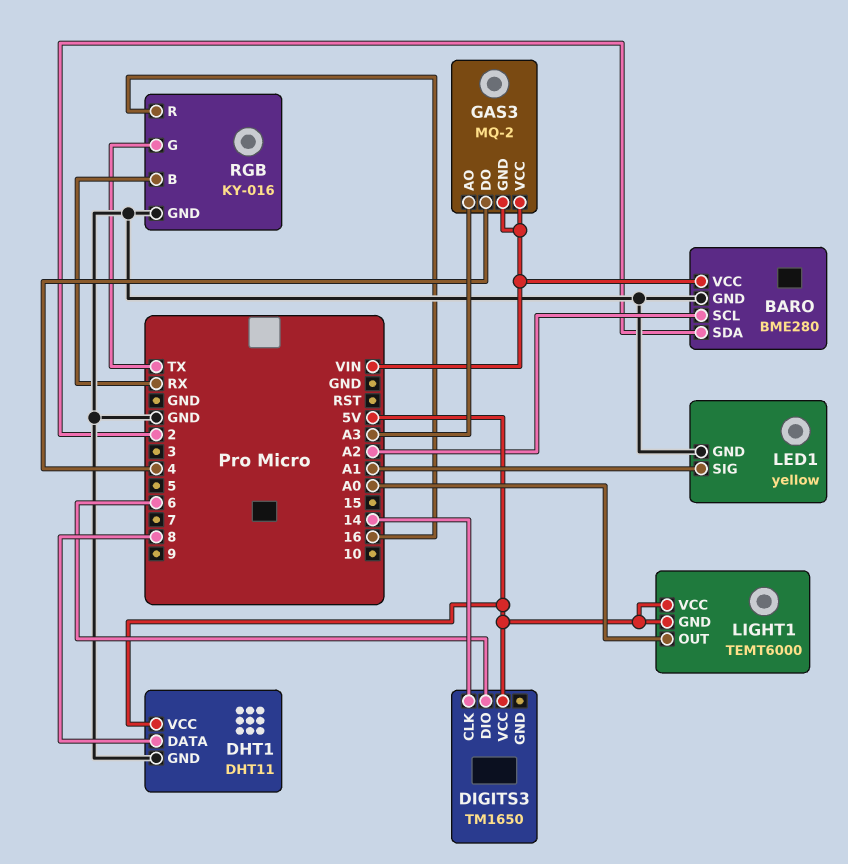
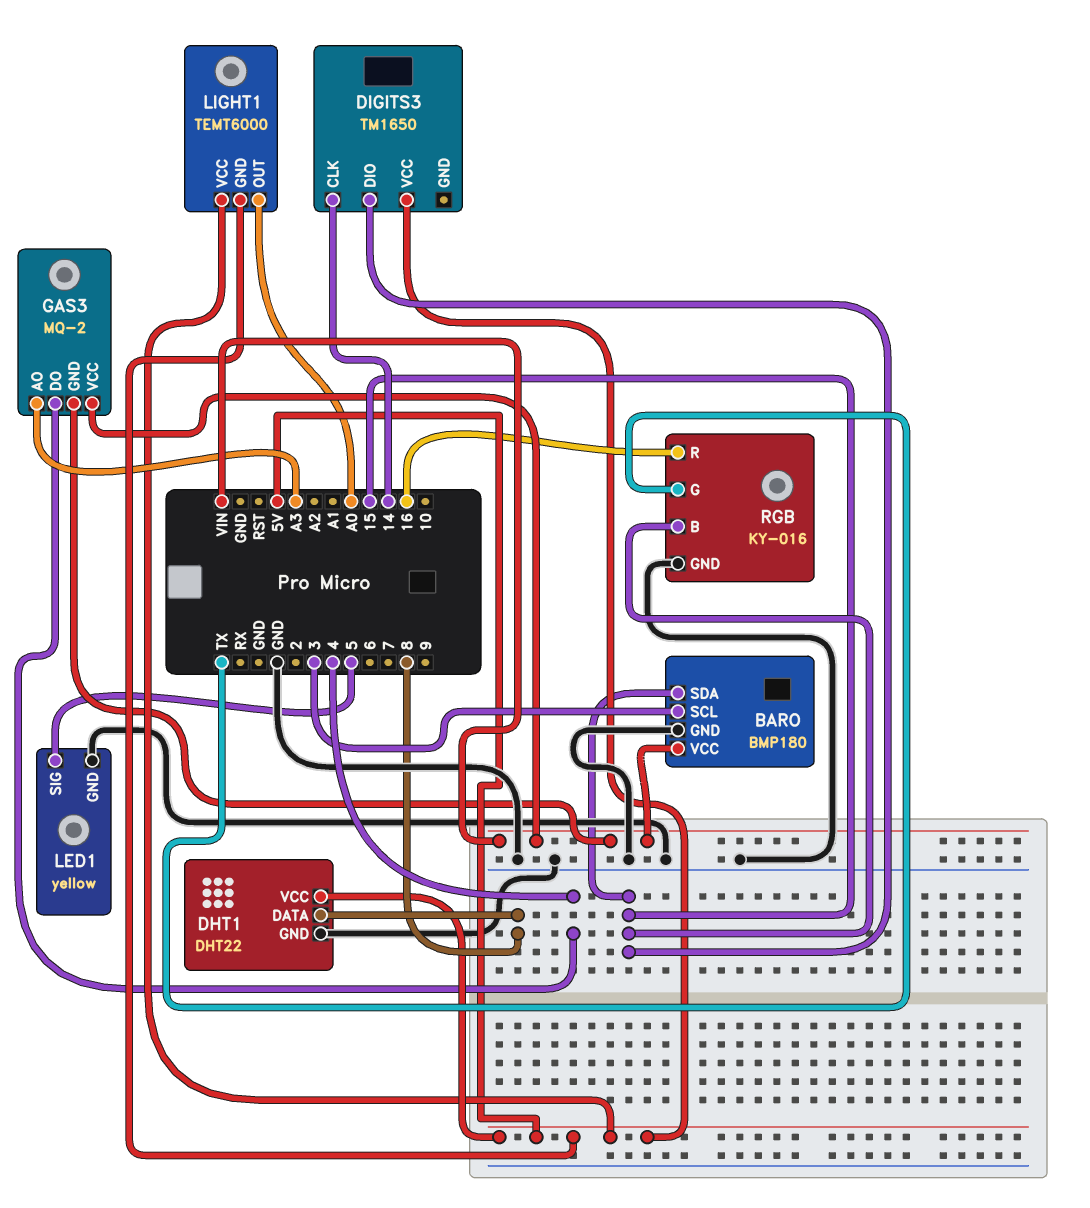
BARO: BME280 -> BMP180
BARO pin SCL: A2 -> 3
BARO pin SDA: 2 -> 15
DHT1: DHT11 -> DHT22
DIGITS3 pin DIO: 6 -> 15
LED1 pin SIG: A1 -> 5
RGB pin B: RX -> 15

